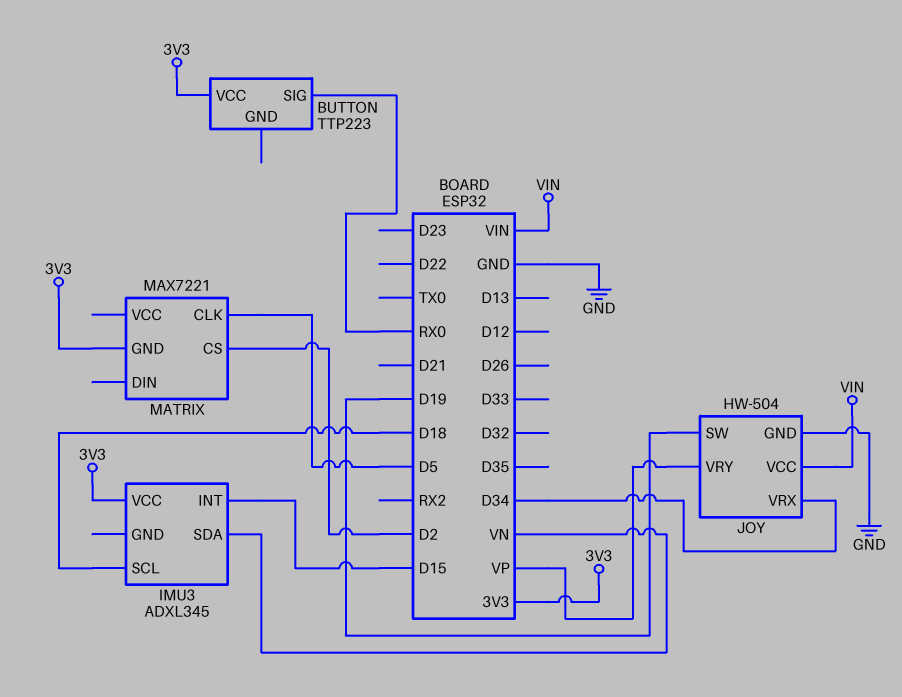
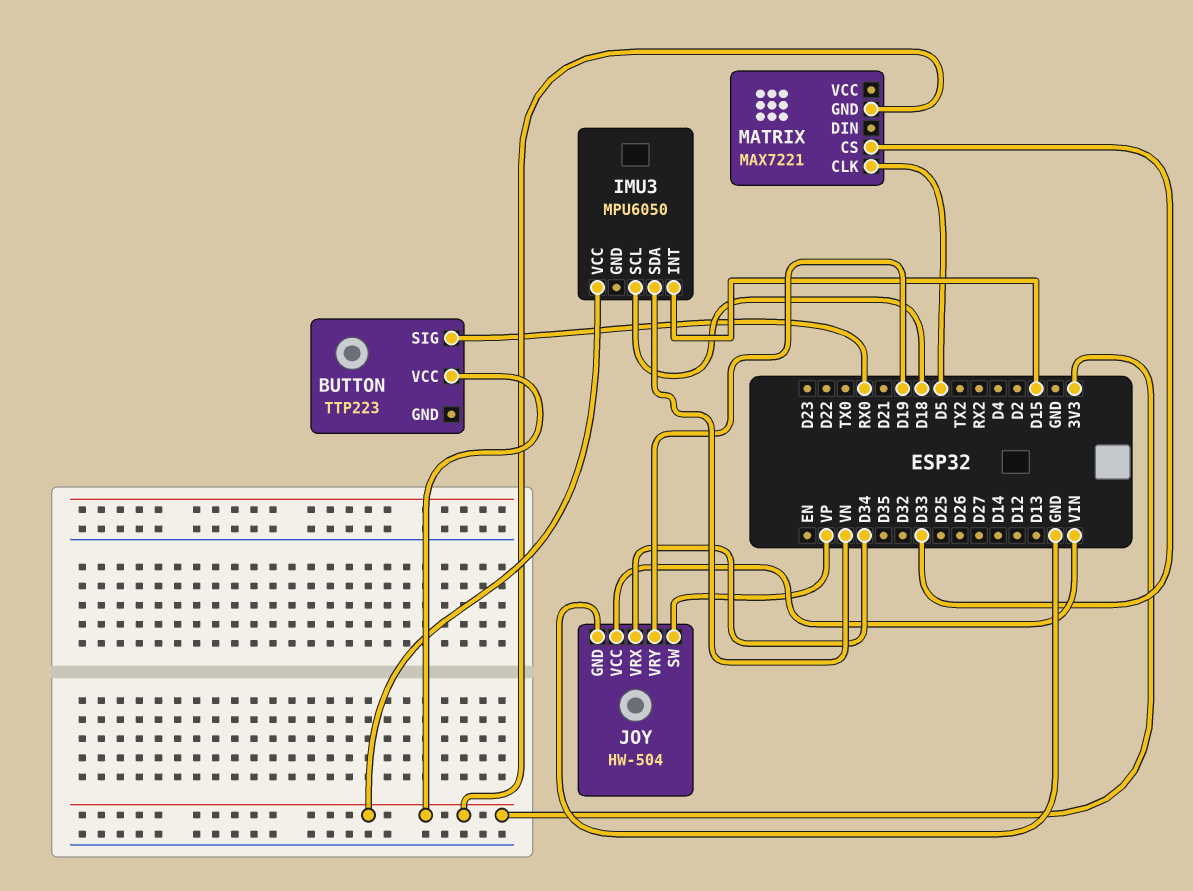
IMU3: ADXL345 -> MPU6050
JOY pin SW: D19 -> VP
JOY pin VRY: VP -> D19
MATRIX pin CS: D2 -> D33

